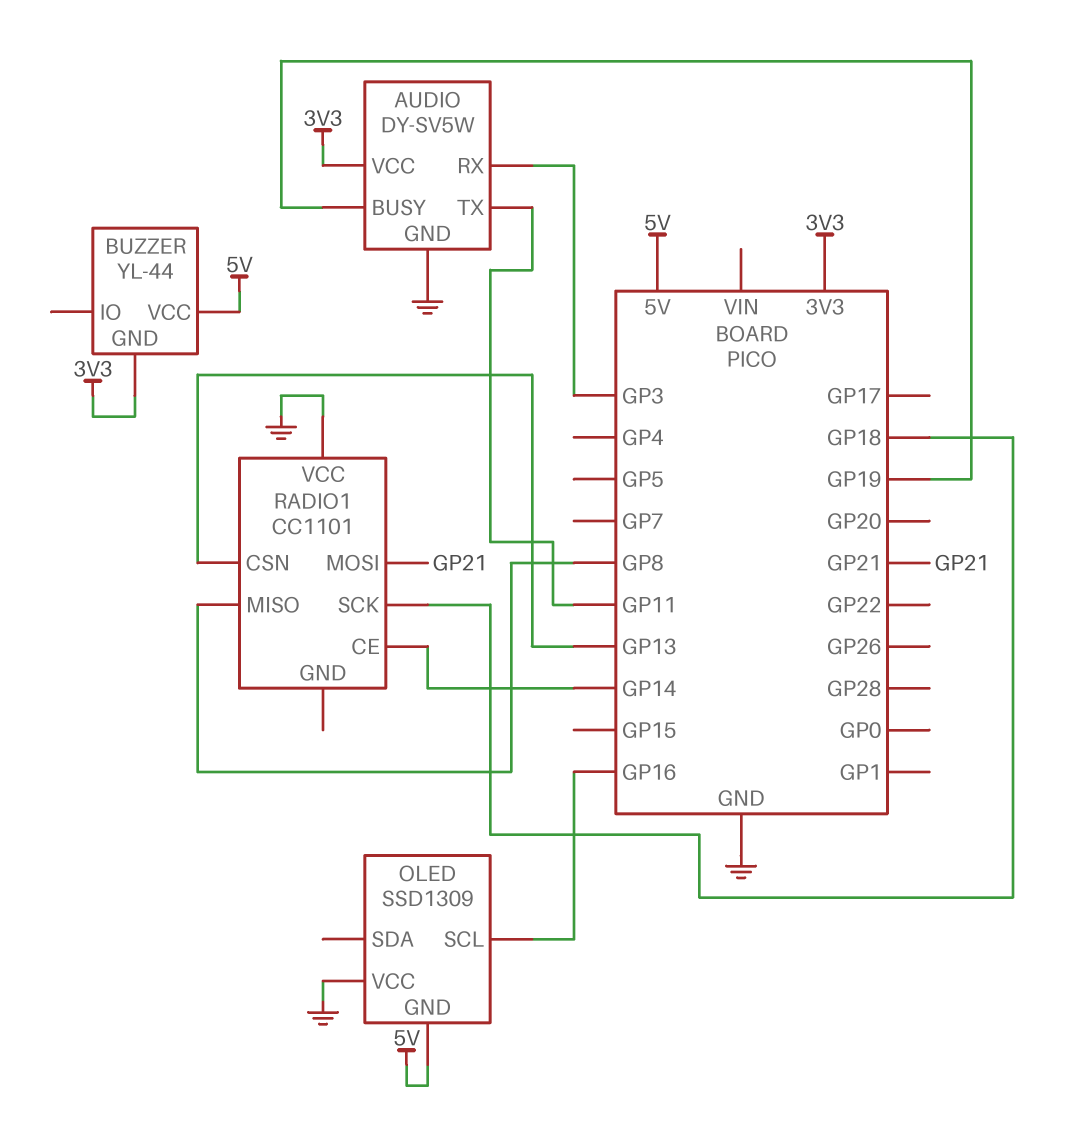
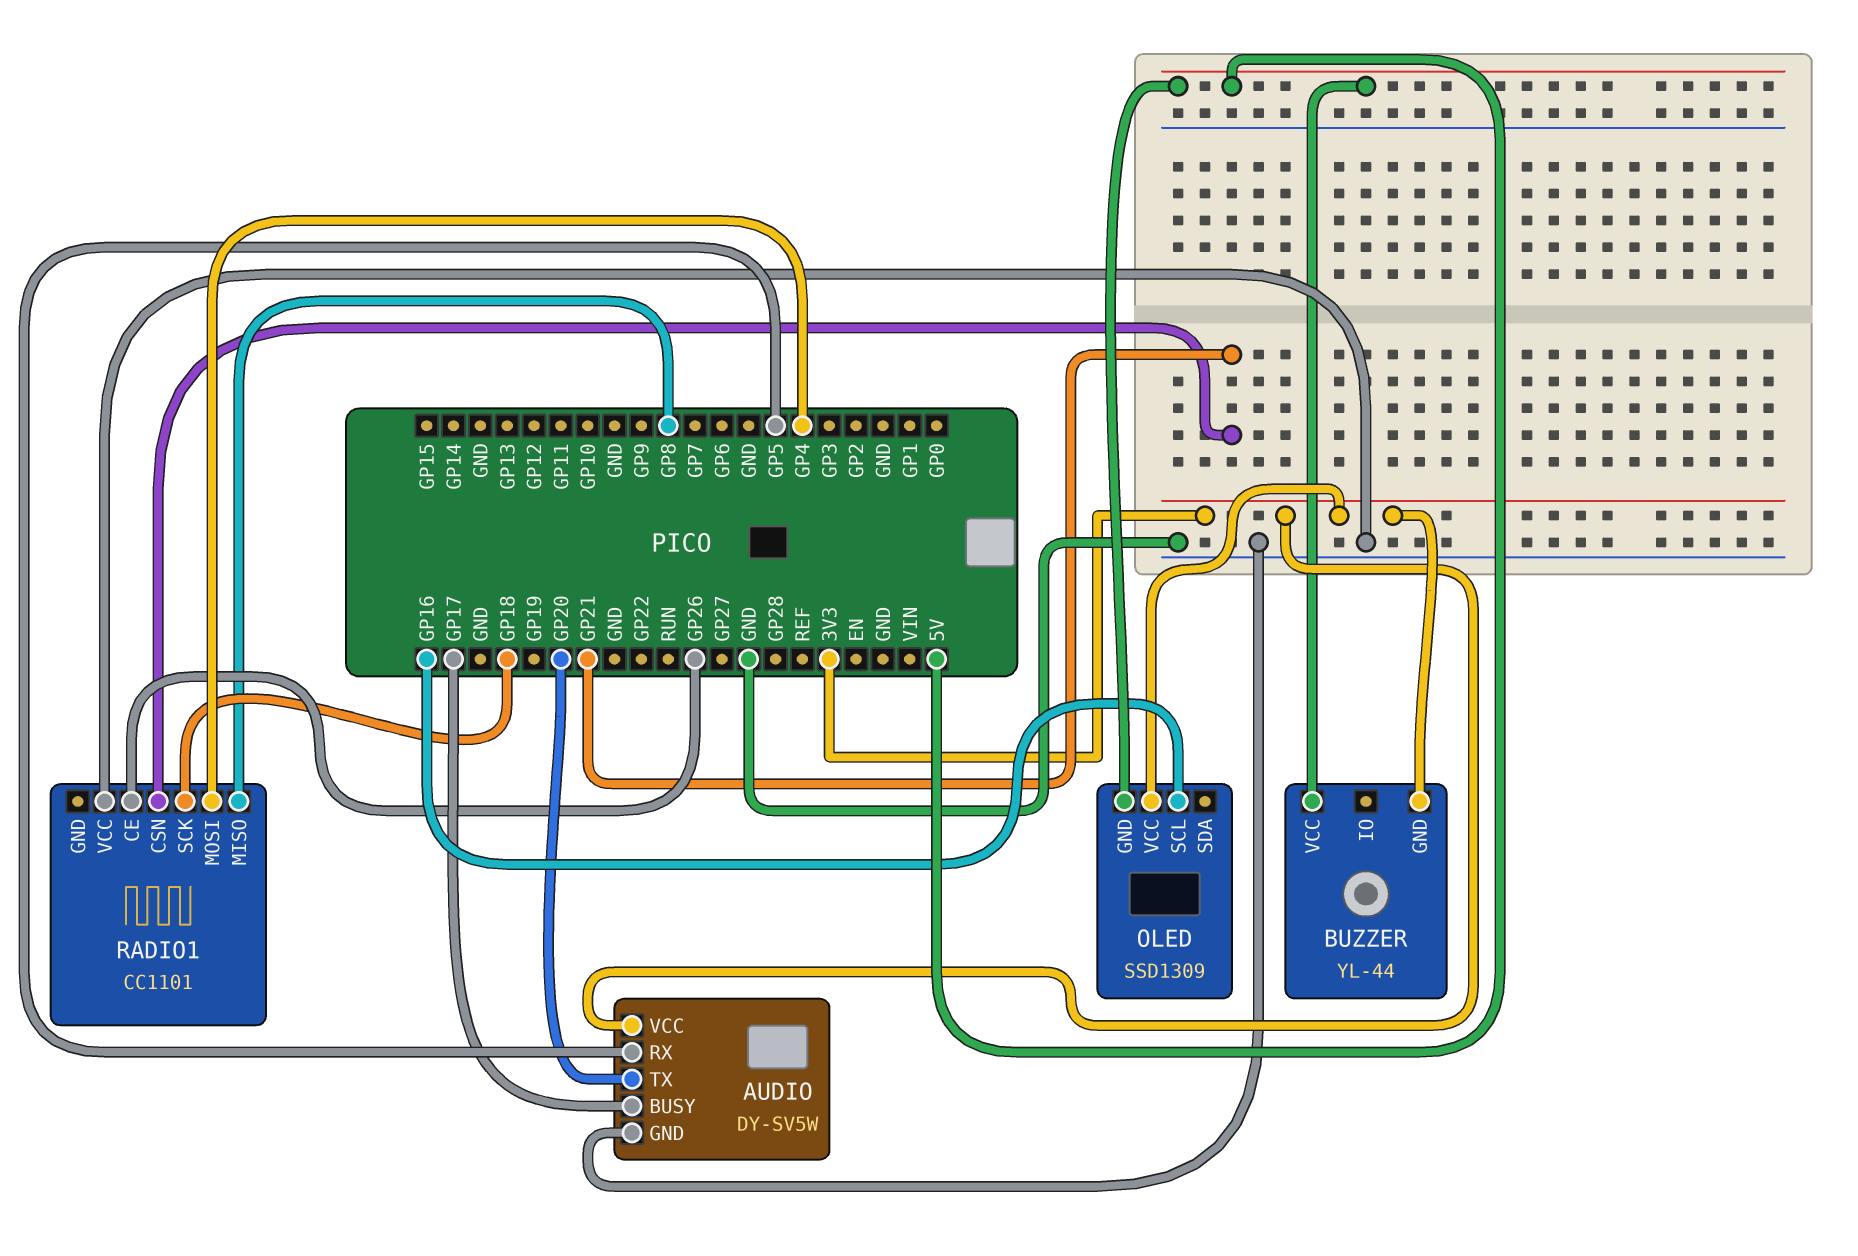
AUDIO pin BUSY: GP19 -> GP17
AUDIO pin RX: GP3 -> GP5
AUDIO pin TX: GP11 -> GP20
OLED pin VCC: GND -> 3V3
RADIO1 pin CE: GP14 -> GP26
RADIO1 pin CSN: GP13 -> GP21
RADIO1 pin MOSI: GP21 -> GP4

